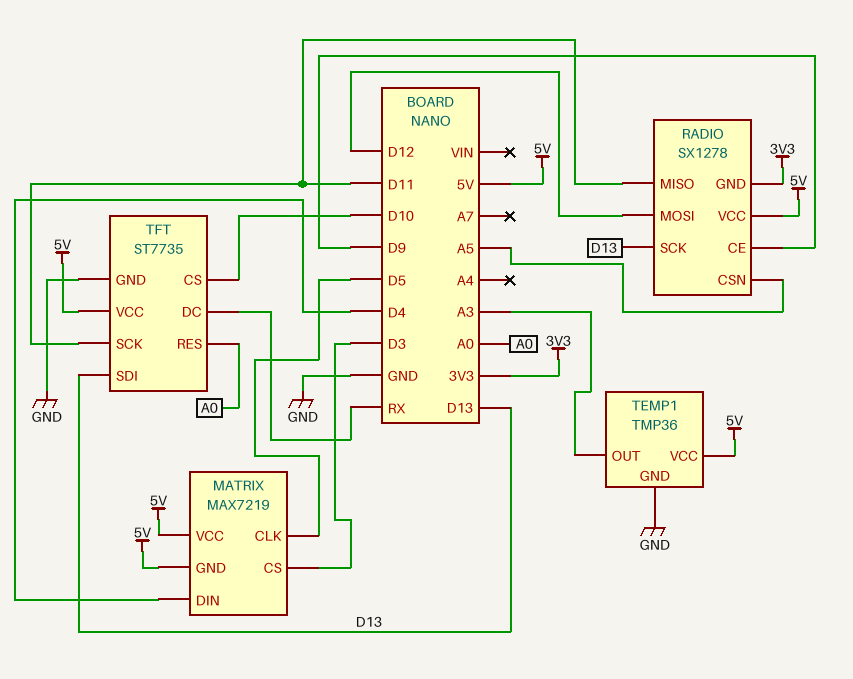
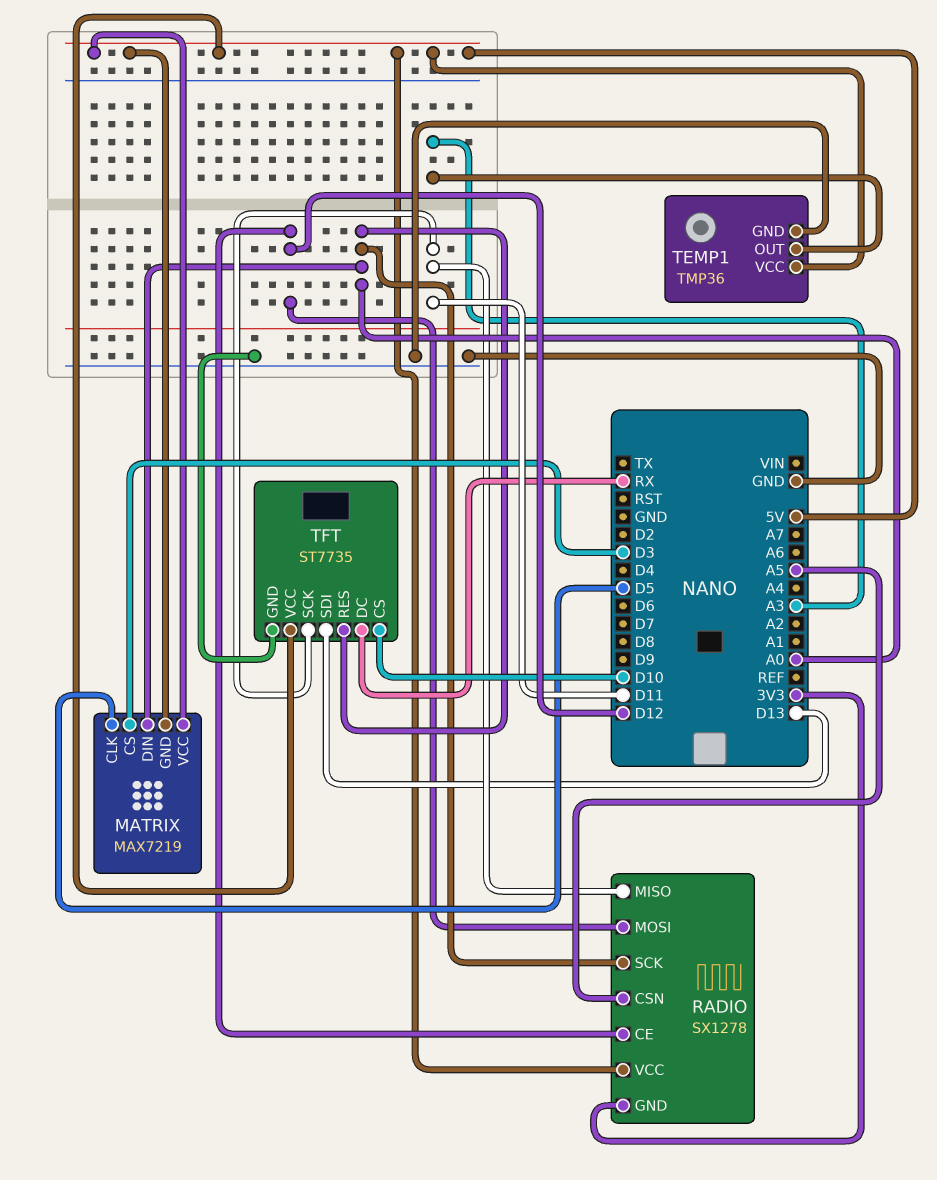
MATRIX pin DIN: D4 -> A0
RADIO pin CE: D9 -> D12
RADIO pin SCK: D13 -> A0

